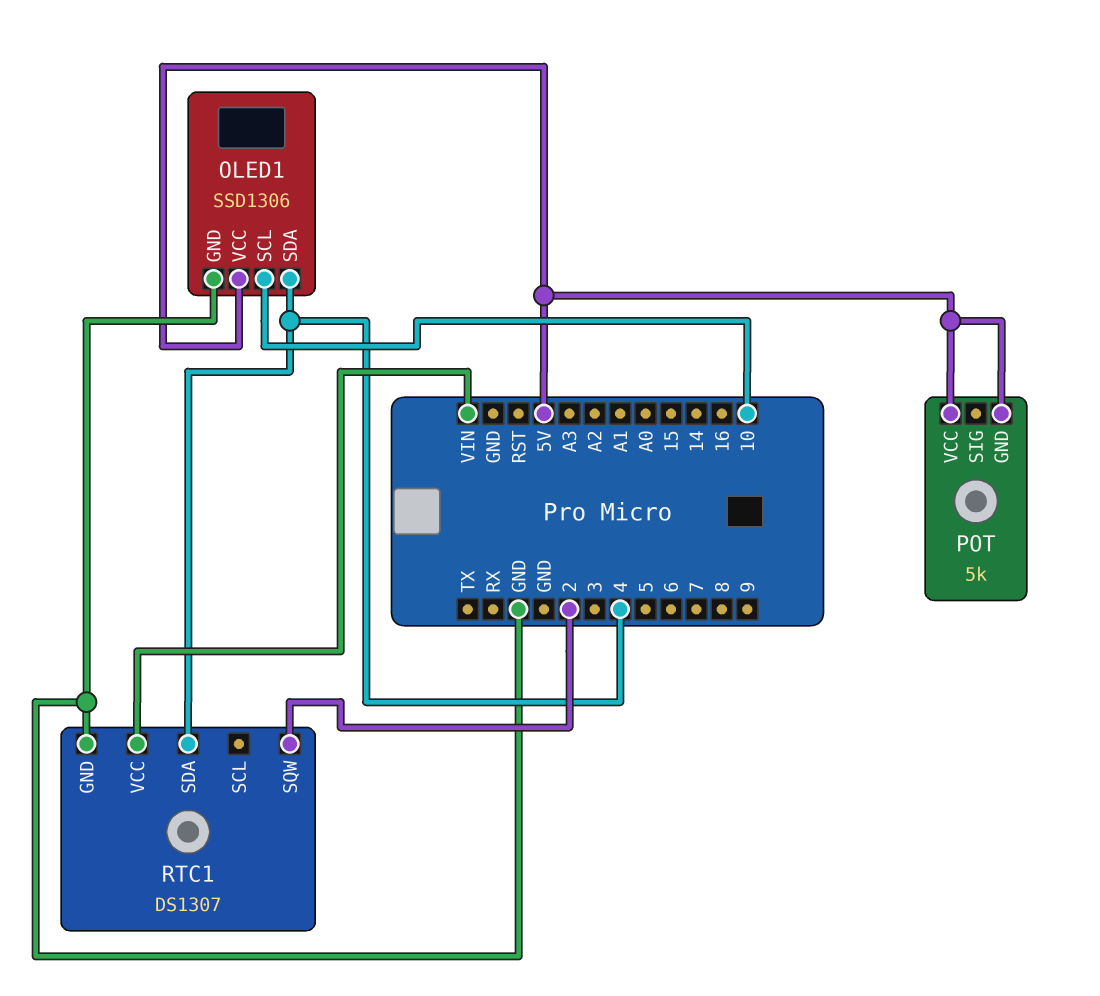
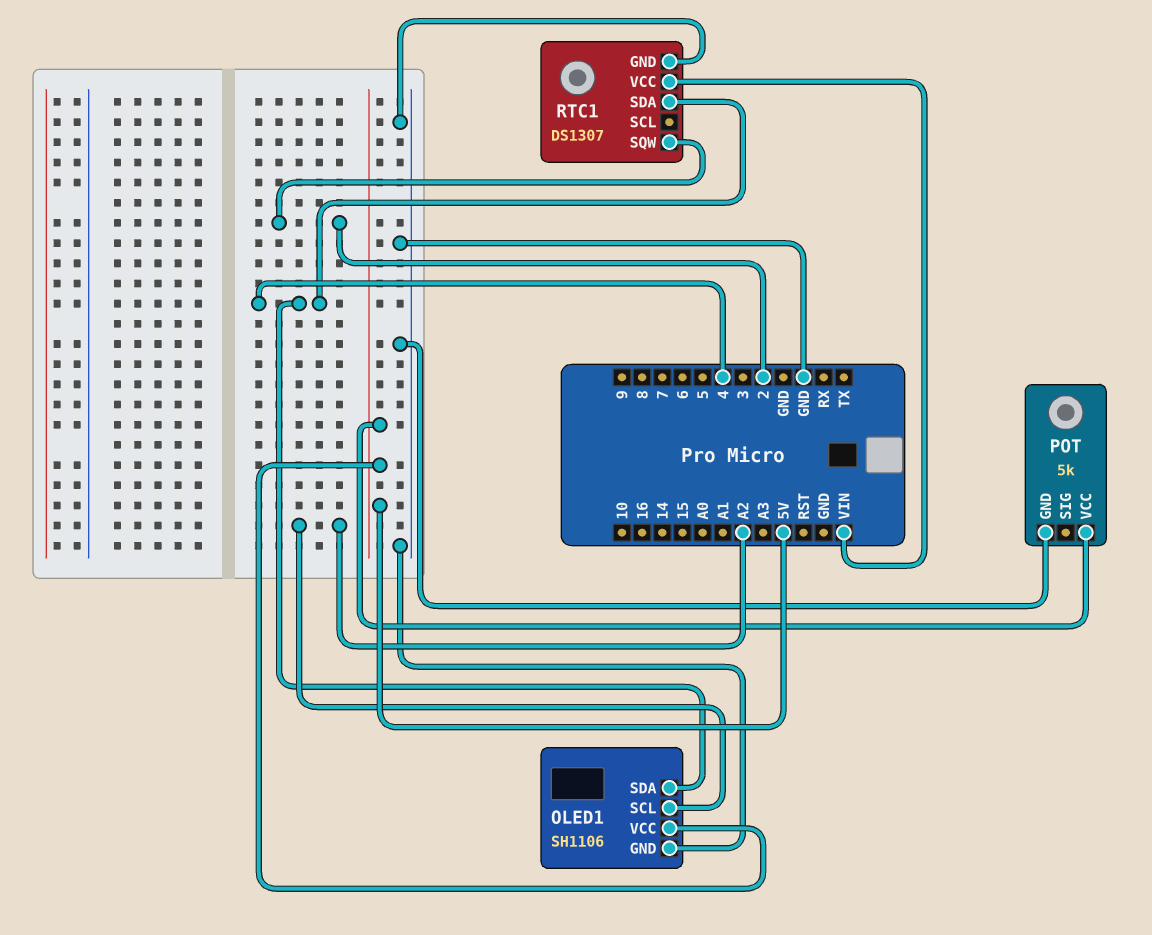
OLED1: SSD1306 -> SH1106
OLED1 pin SCL: 10 -> A2
POT pin GND: 5V -> GND

